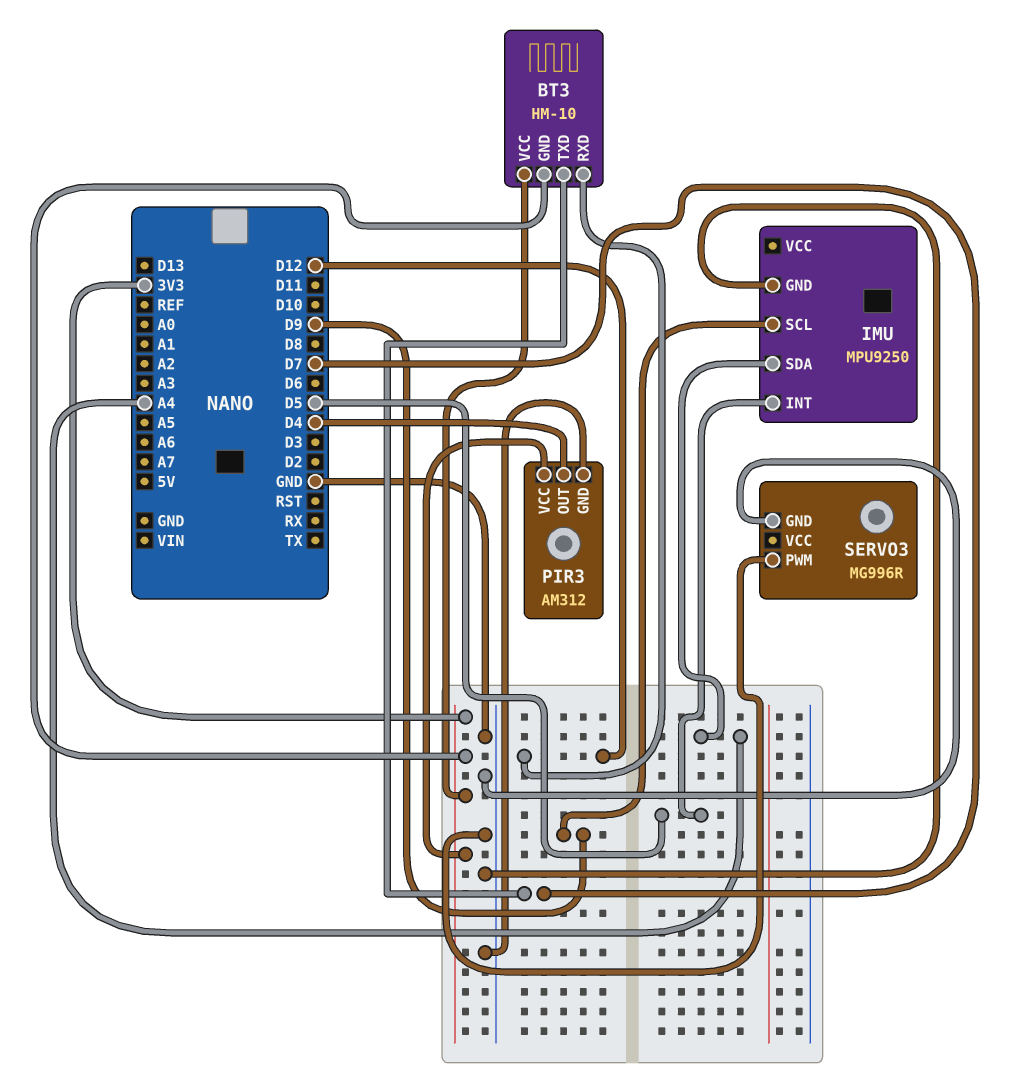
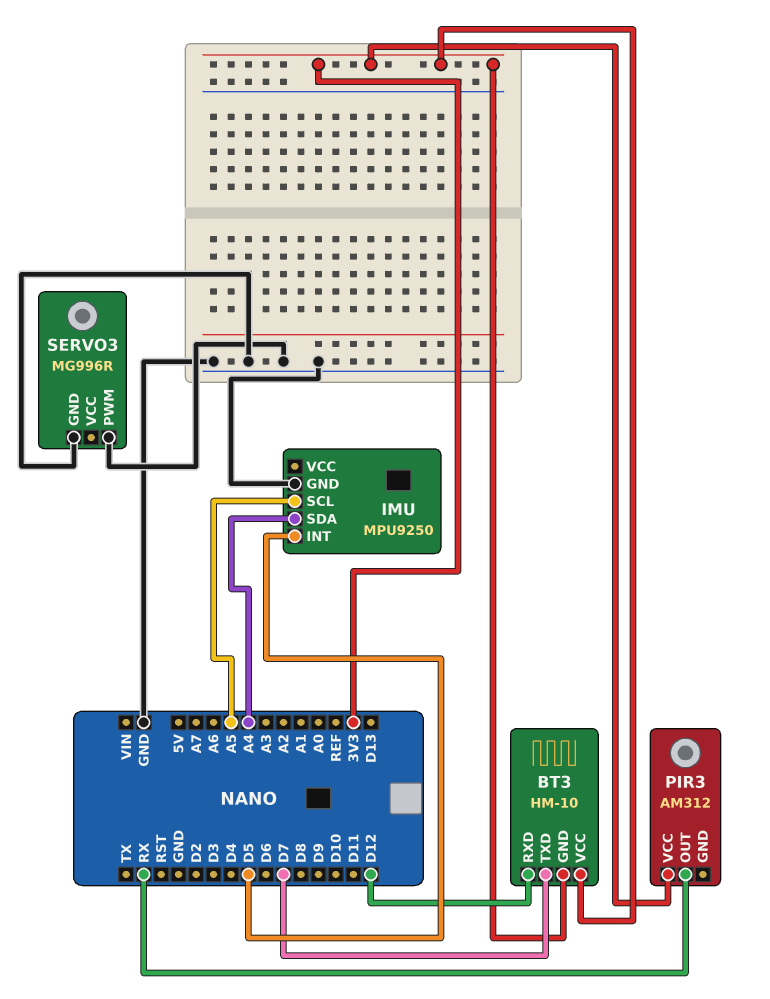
IMU pin SCL: D9 -> A5
PIR3 pin GND: GND -> none
PIR3 pin OUT: D4 -> RX

